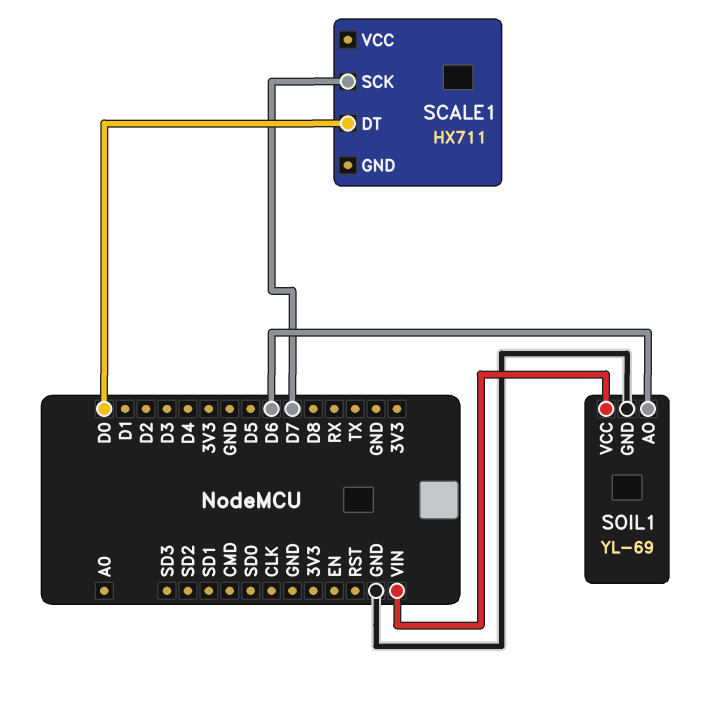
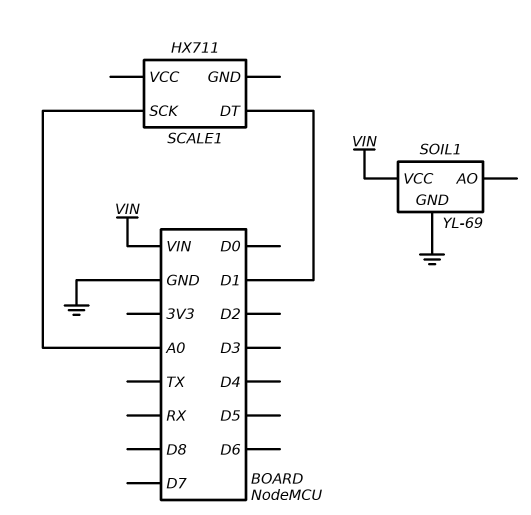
SCALE1 pin DT: D0 -> D1
SCALE1 pin SCK: D7 -> A0
SOIL1 pin AO: D6 -> none

